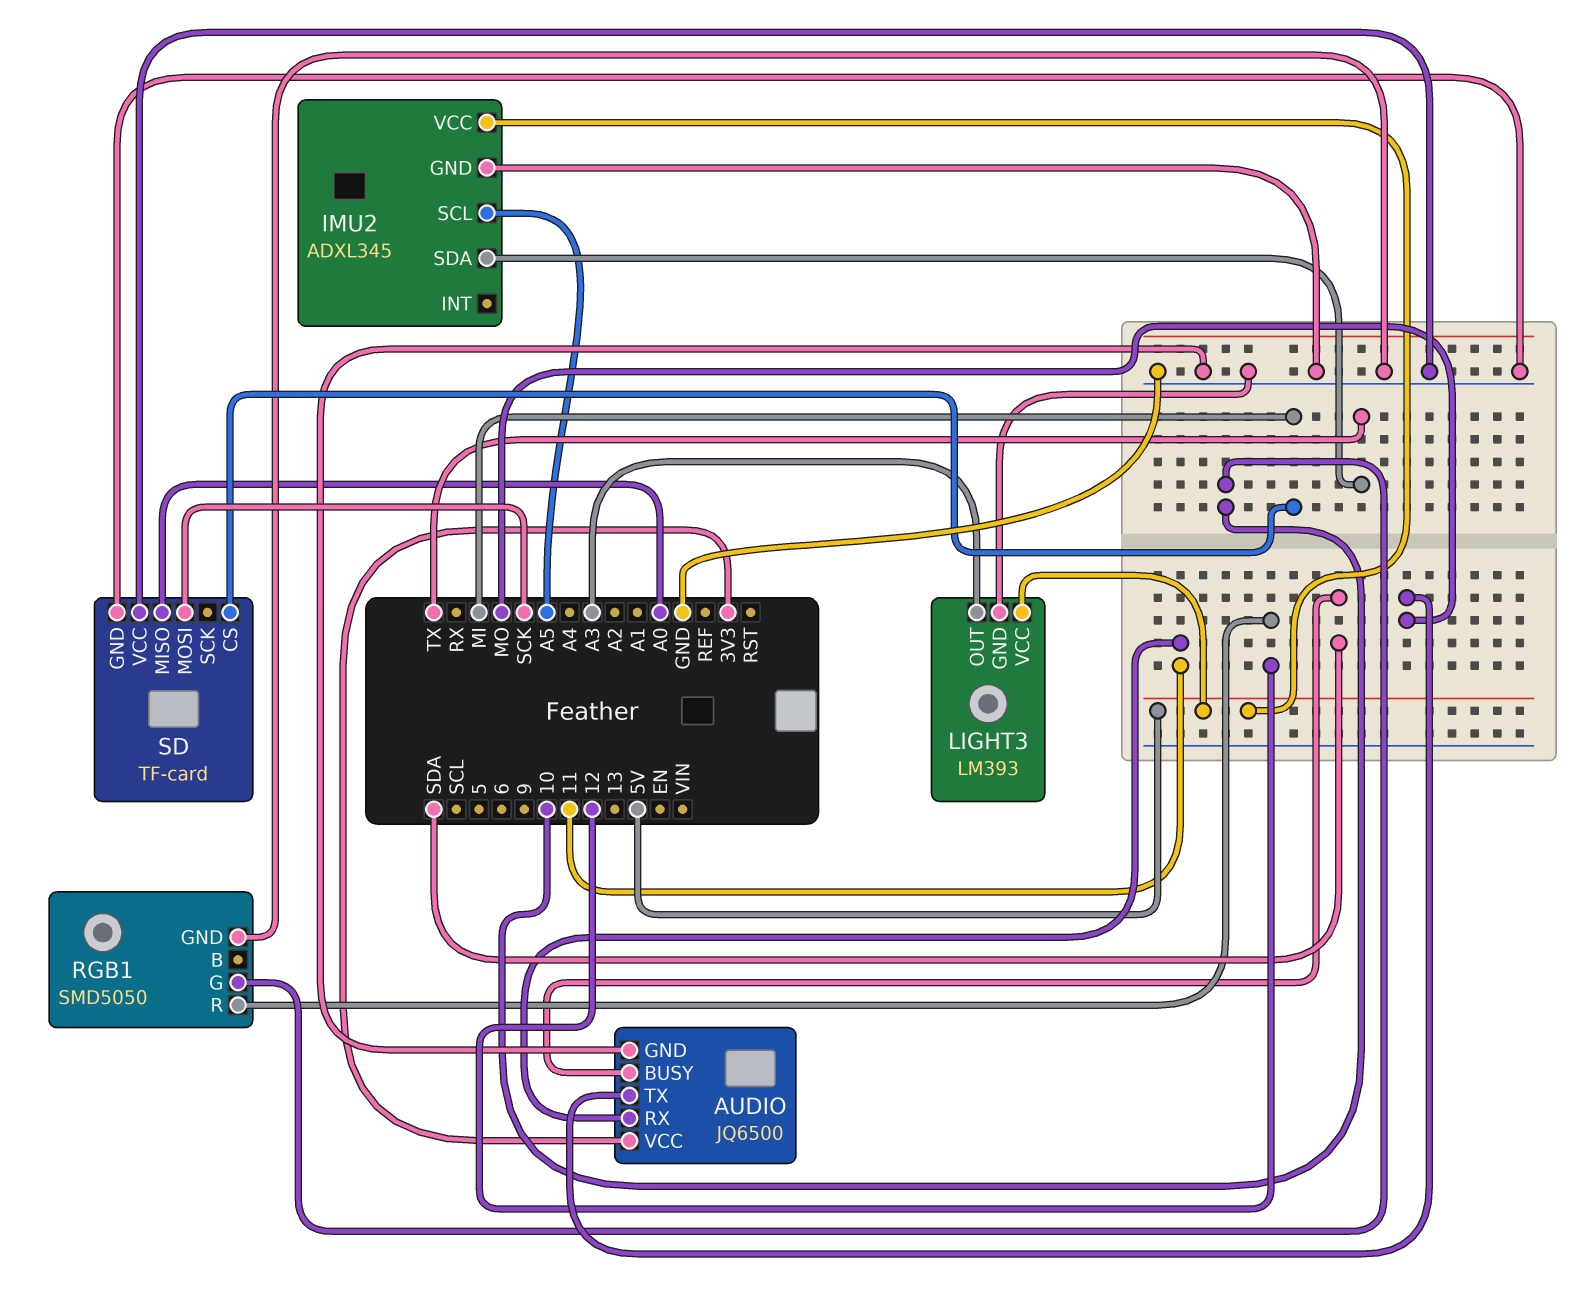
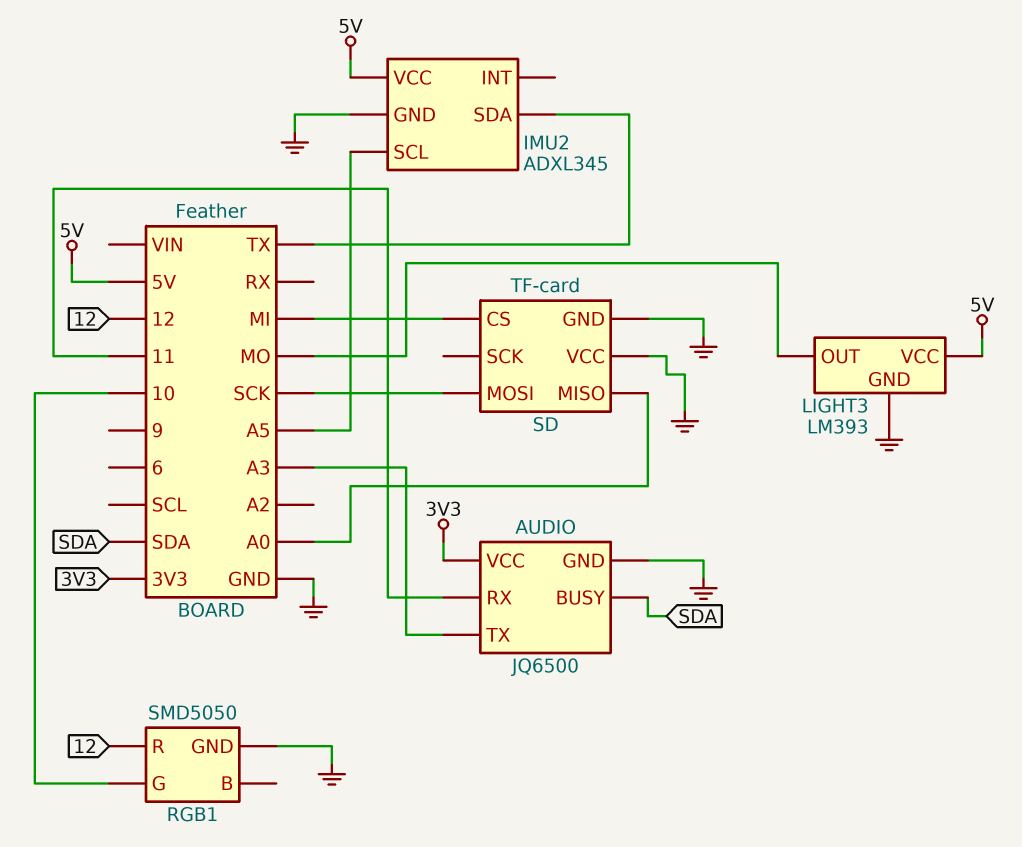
AUDIO pin TX: MO -> A3
LIGHT3 pin OUT: A3 -> MO

